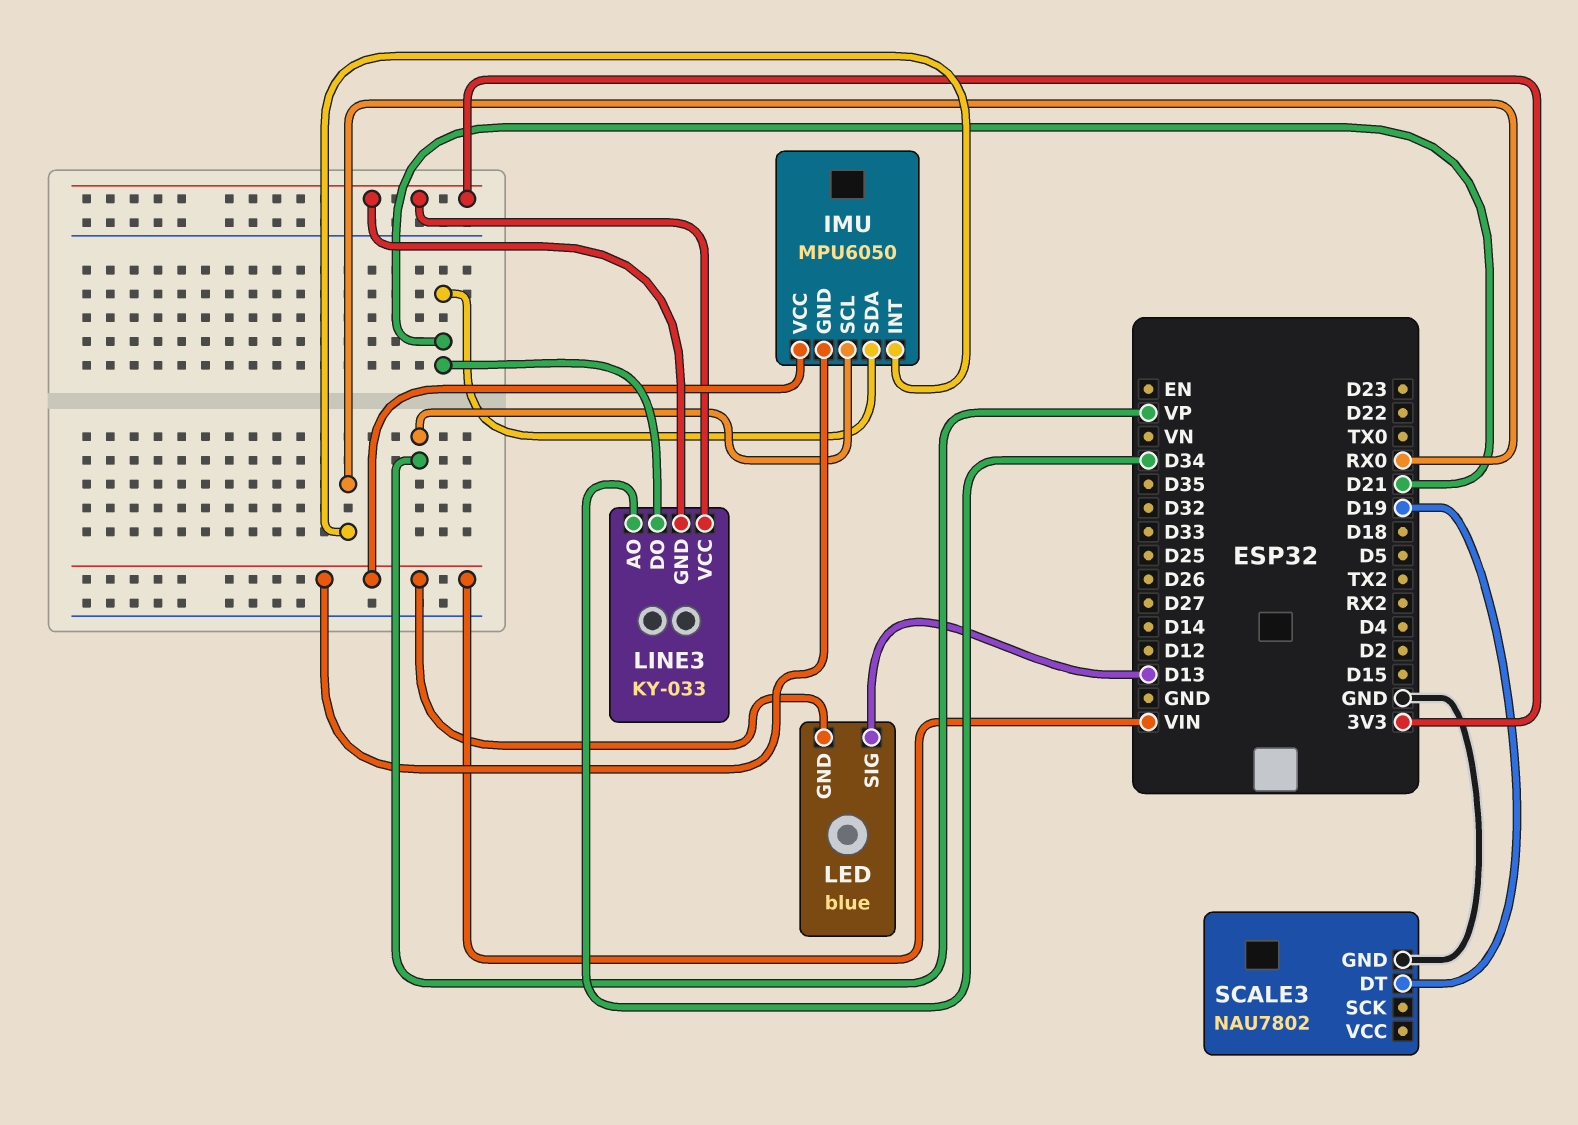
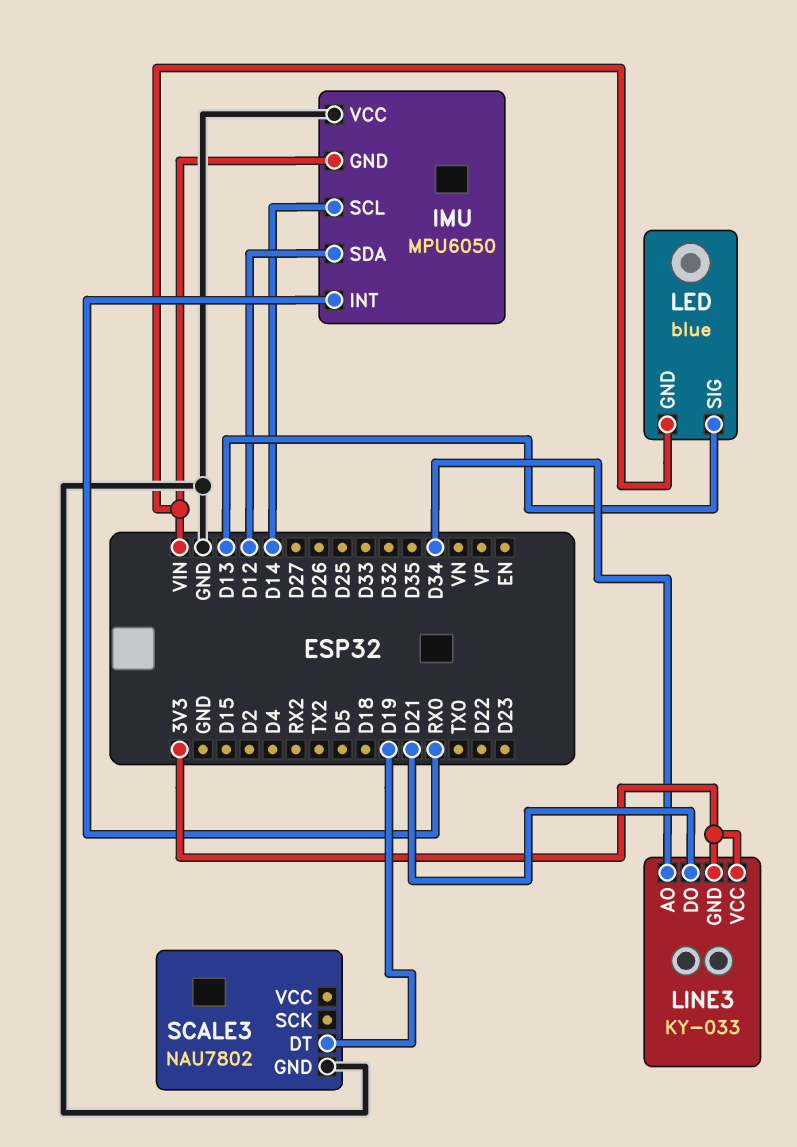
IMU pin SCL: VP -> D14
IMU pin SDA: D21 -> D12
IMU pin VCC: VIN -> GND

